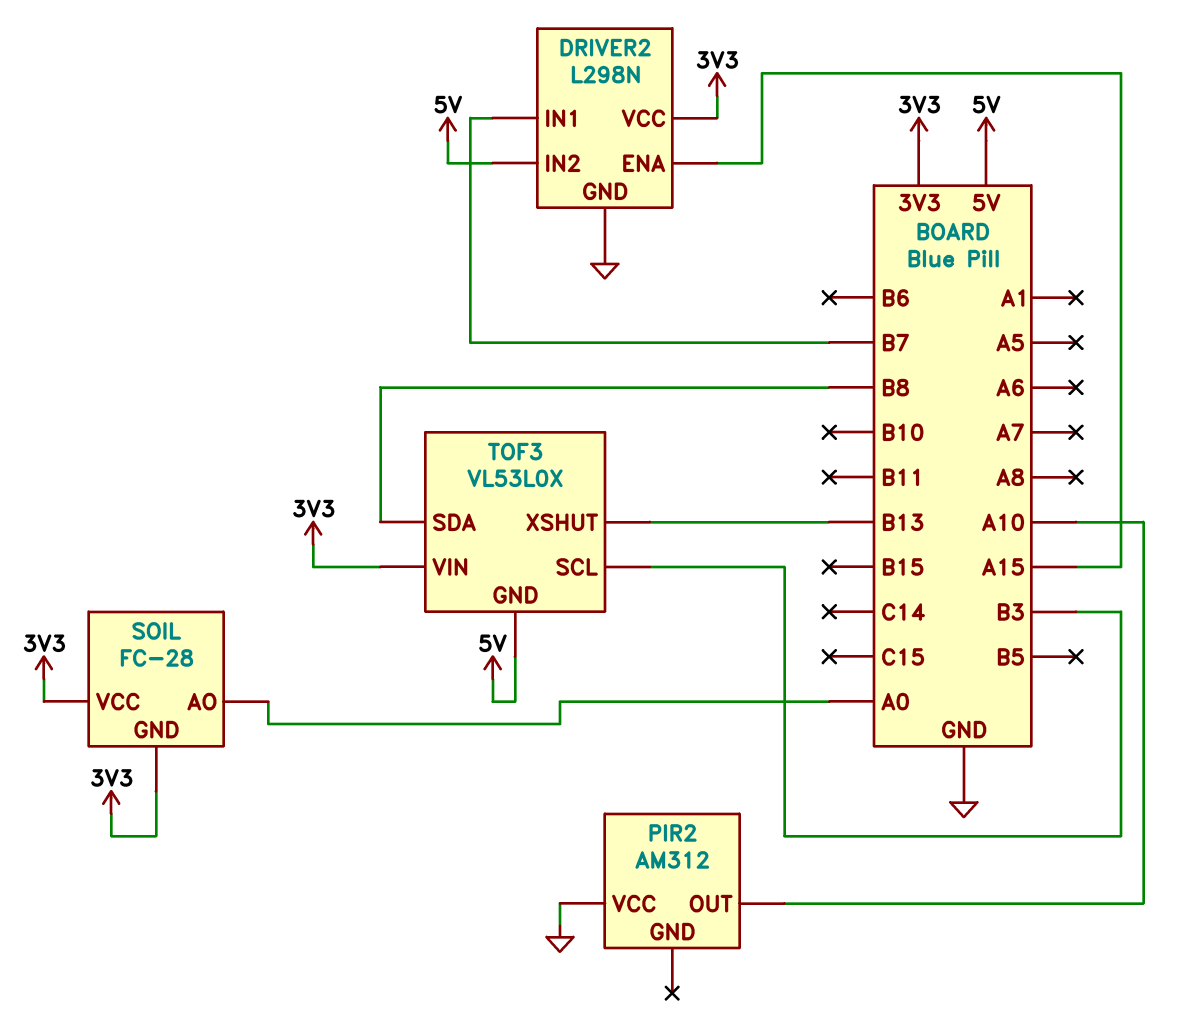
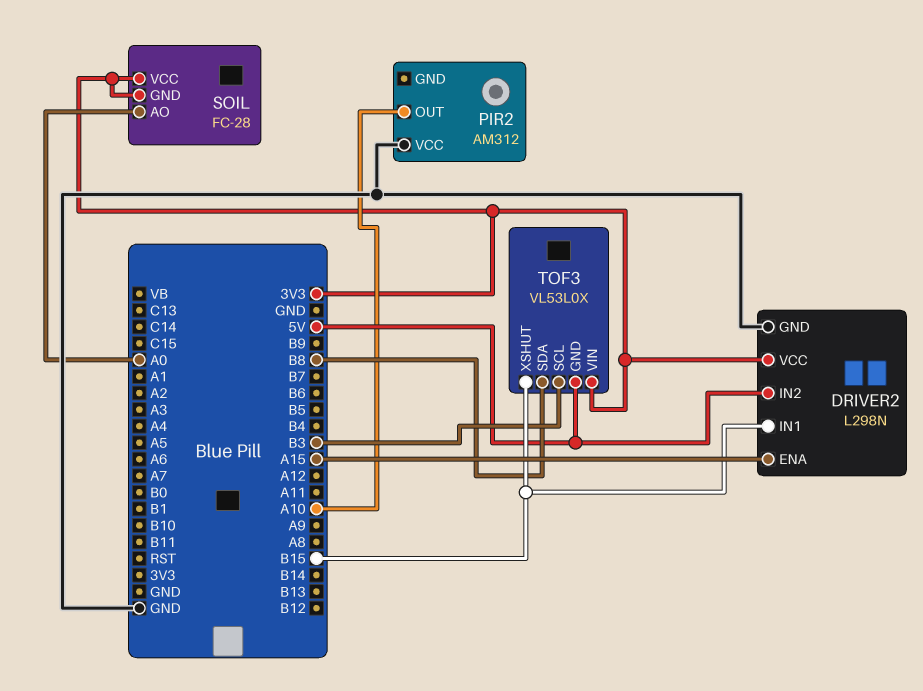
DRIVER2 pin IN1: B7 -> B15
TOF3 pin XSHUT: B13 -> B15

